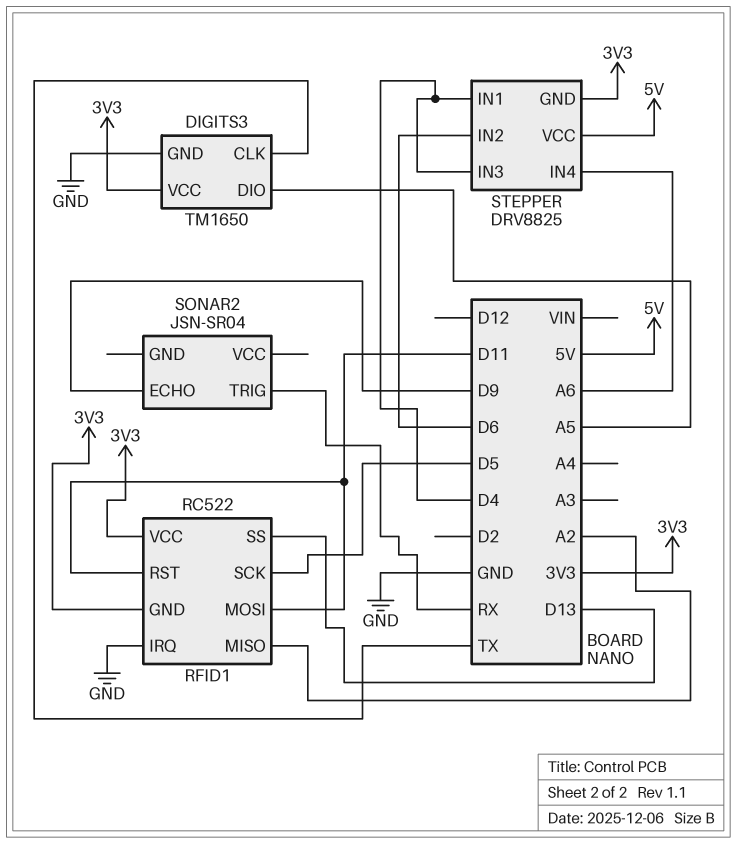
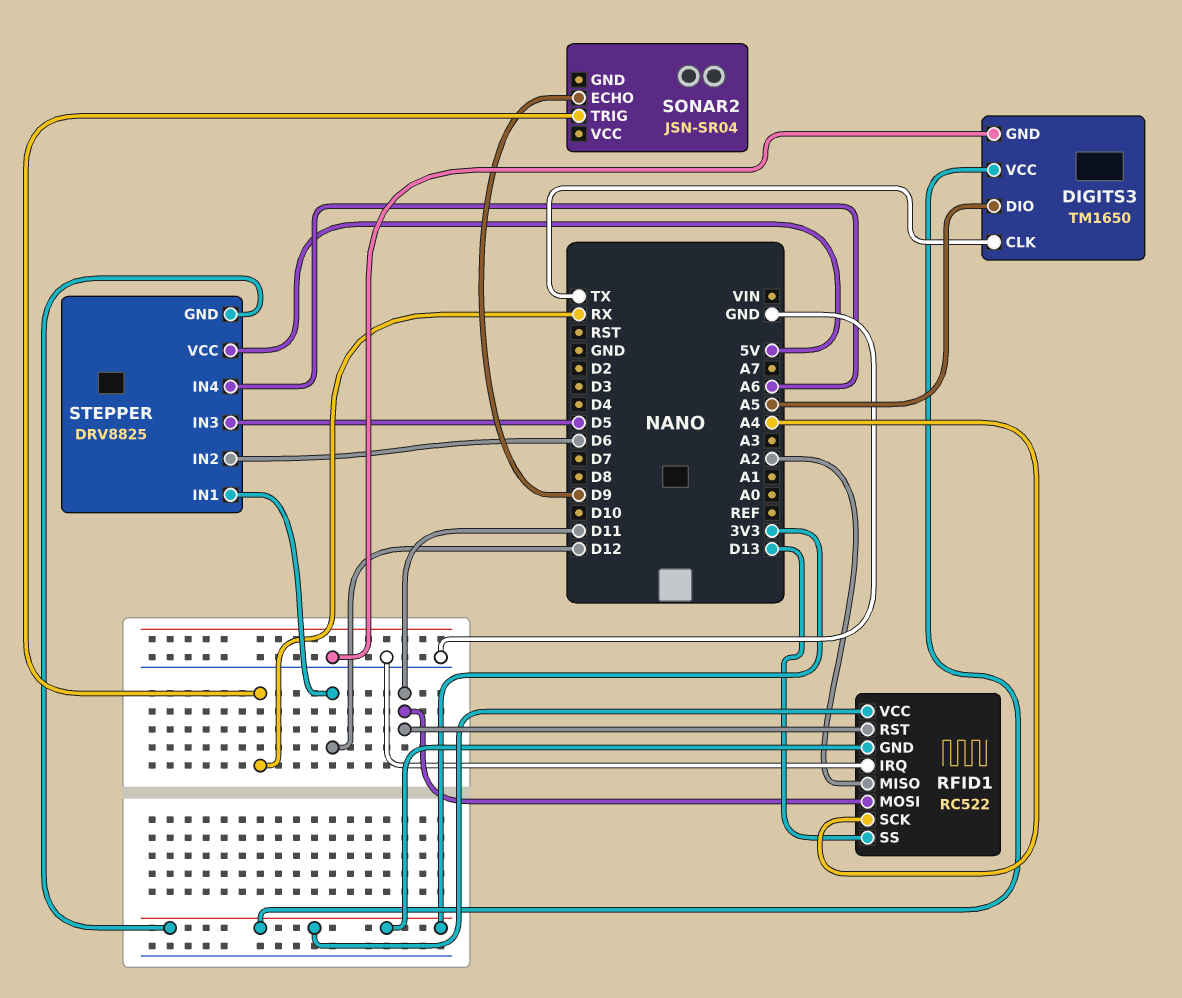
RFID1 pin SCK: D5 -> A4
STEPPER pin IN1: D4 -> D12
STEPPER pin IN3: D4 -> D5

